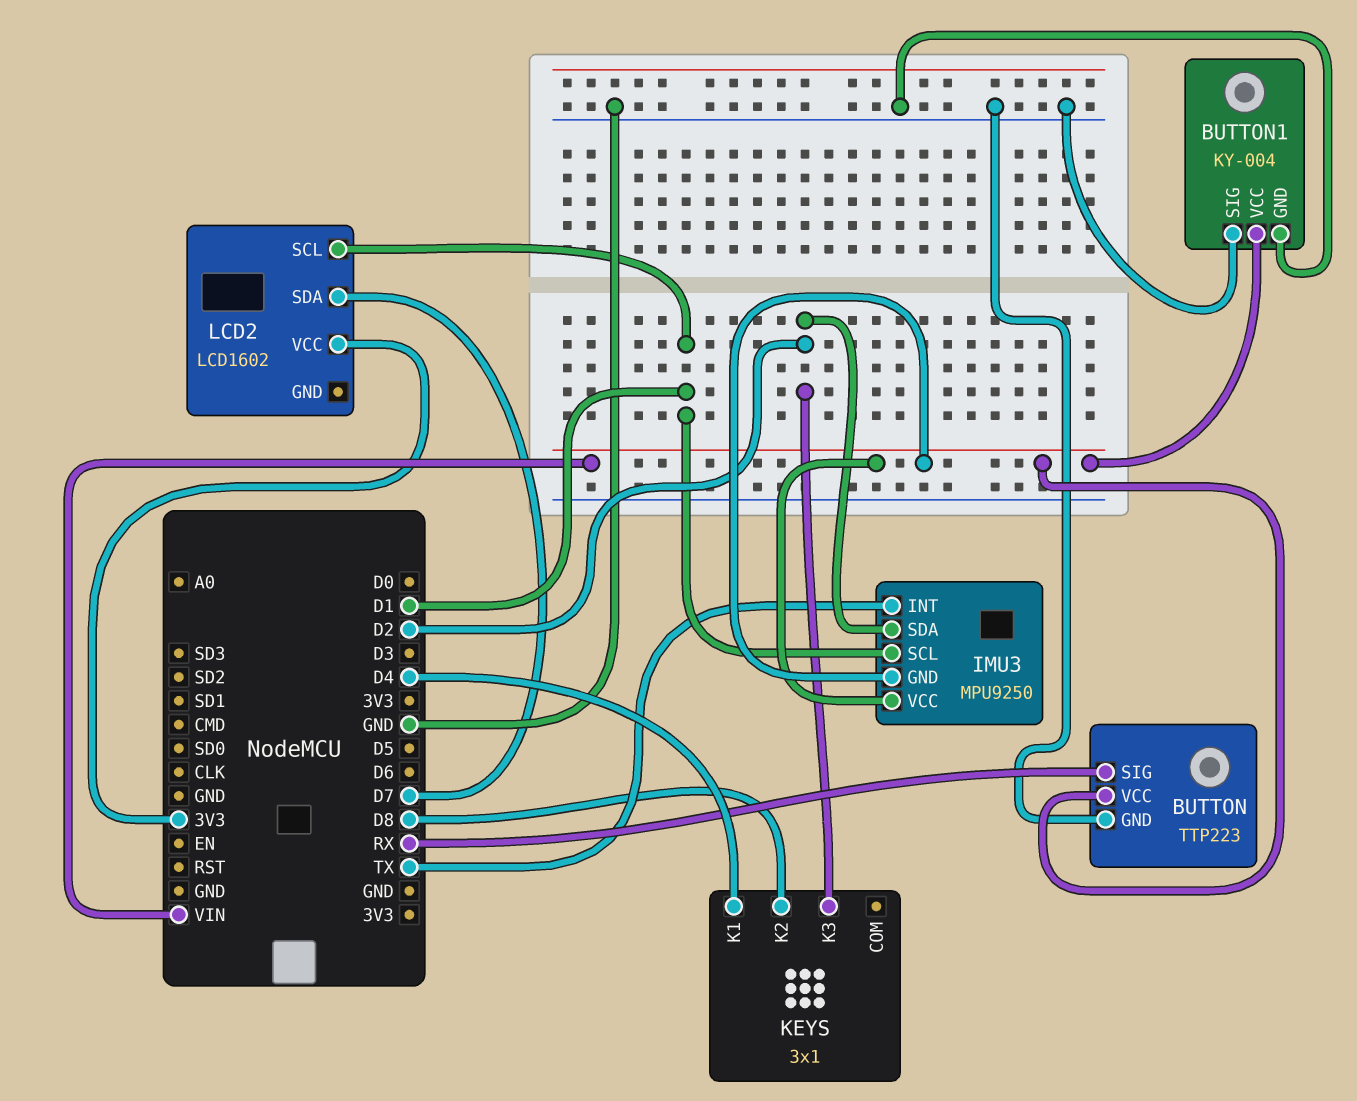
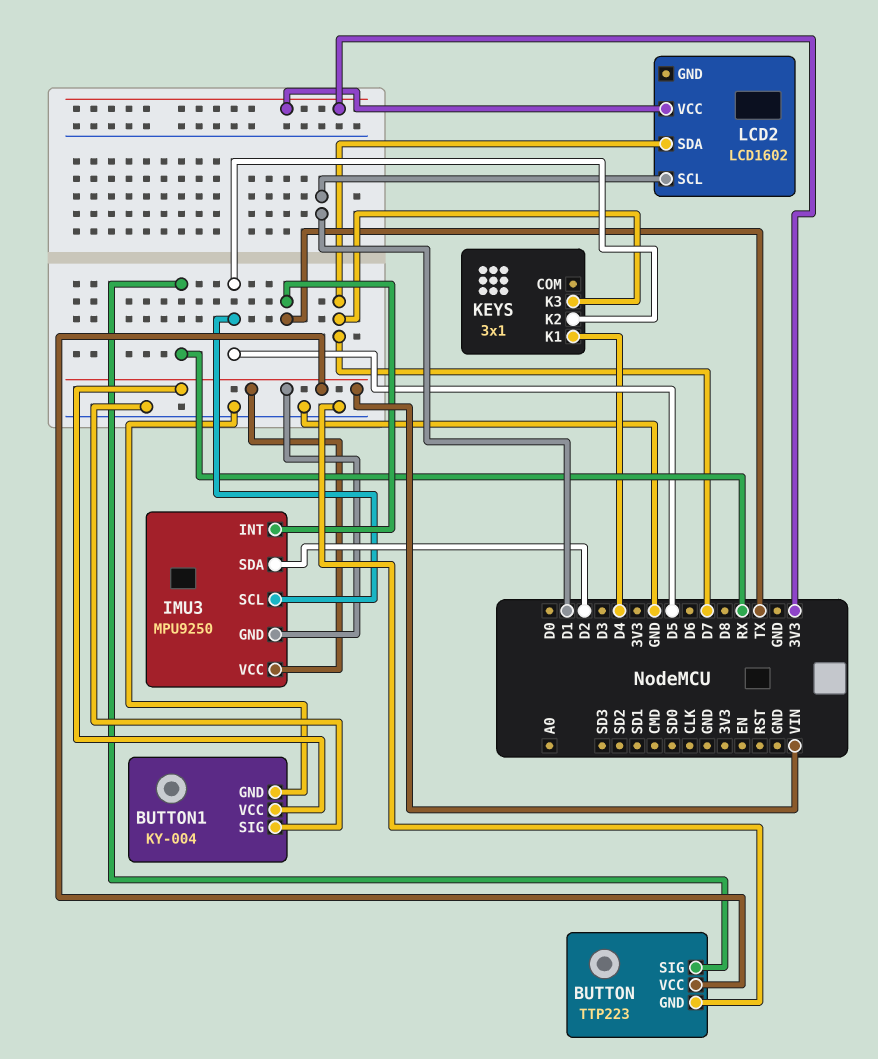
IMU3 pin SCL: D1 -> D5
KEYS pin K2: D8 -> D5
KEYS pin K3: D2 -> D7

